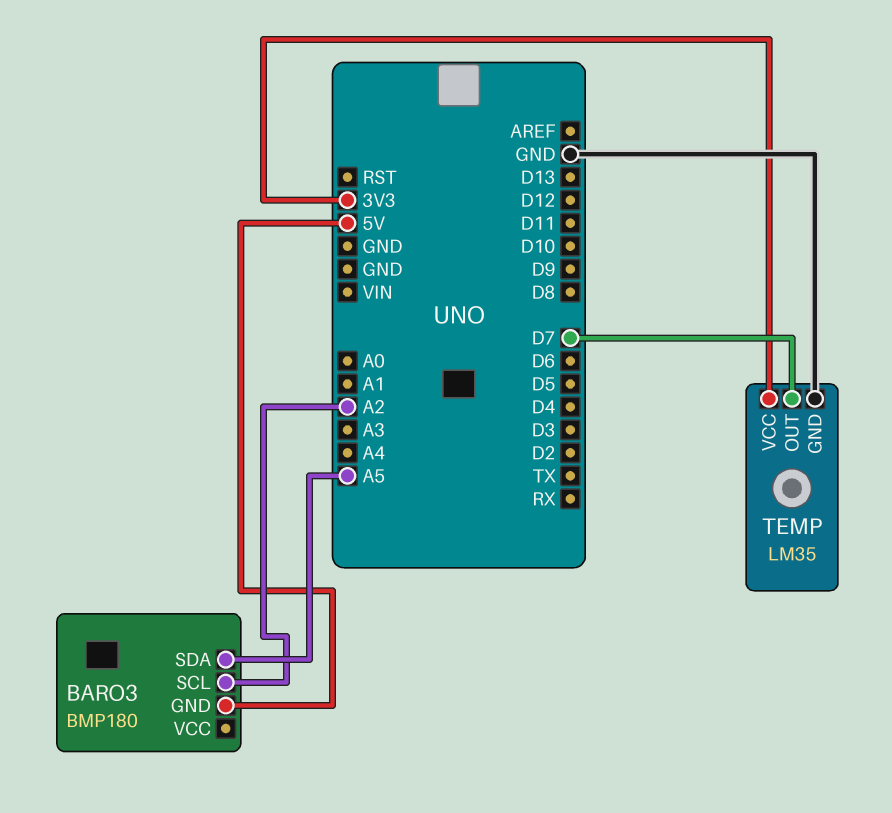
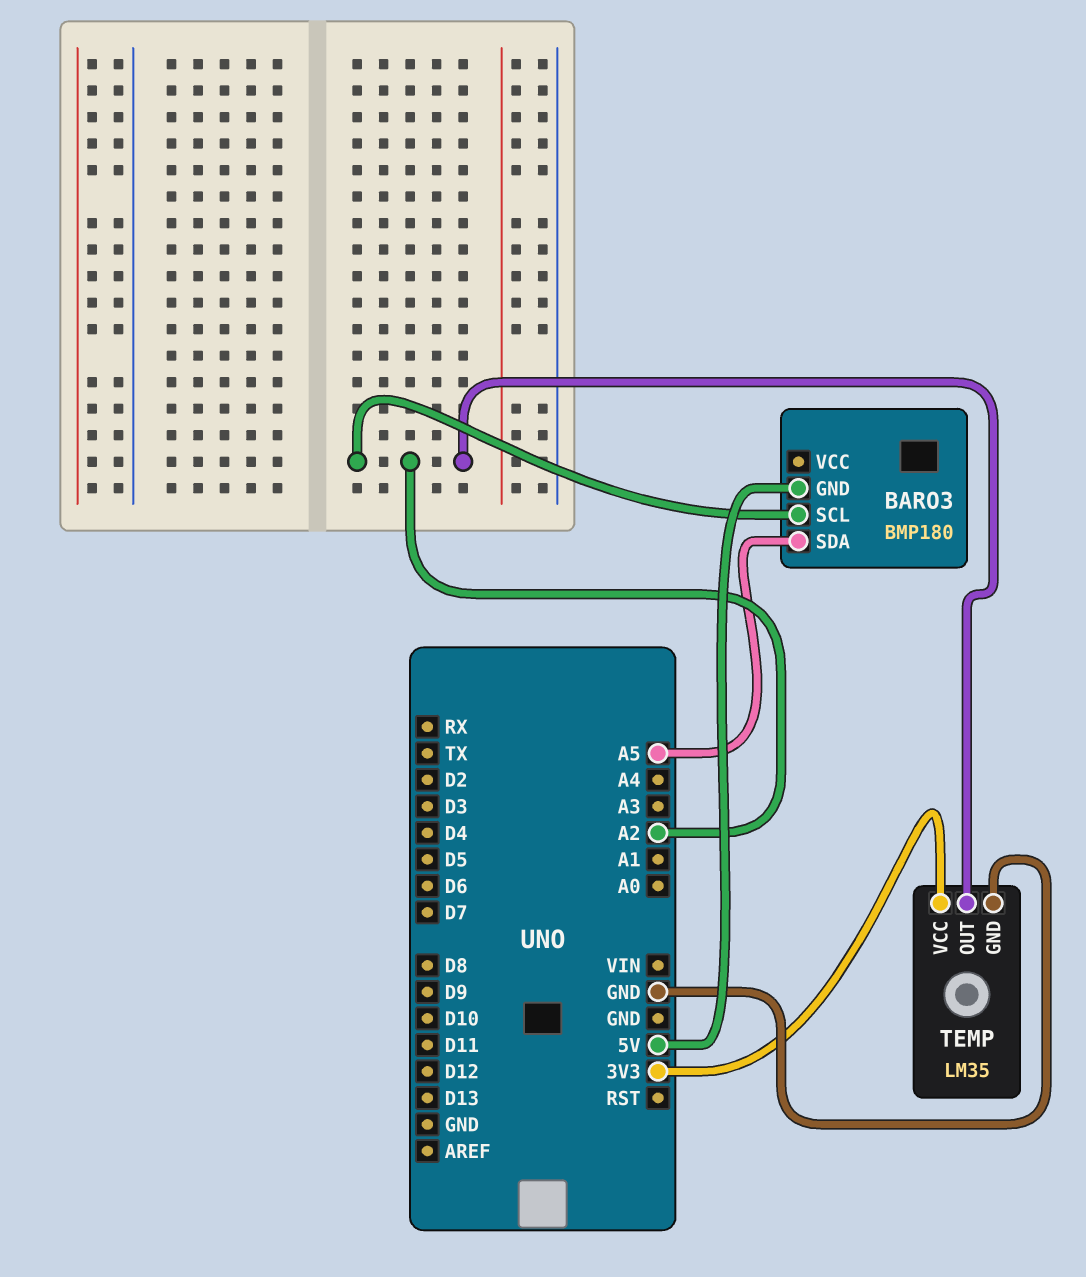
TEMP pin OUT: D7 -> A2

